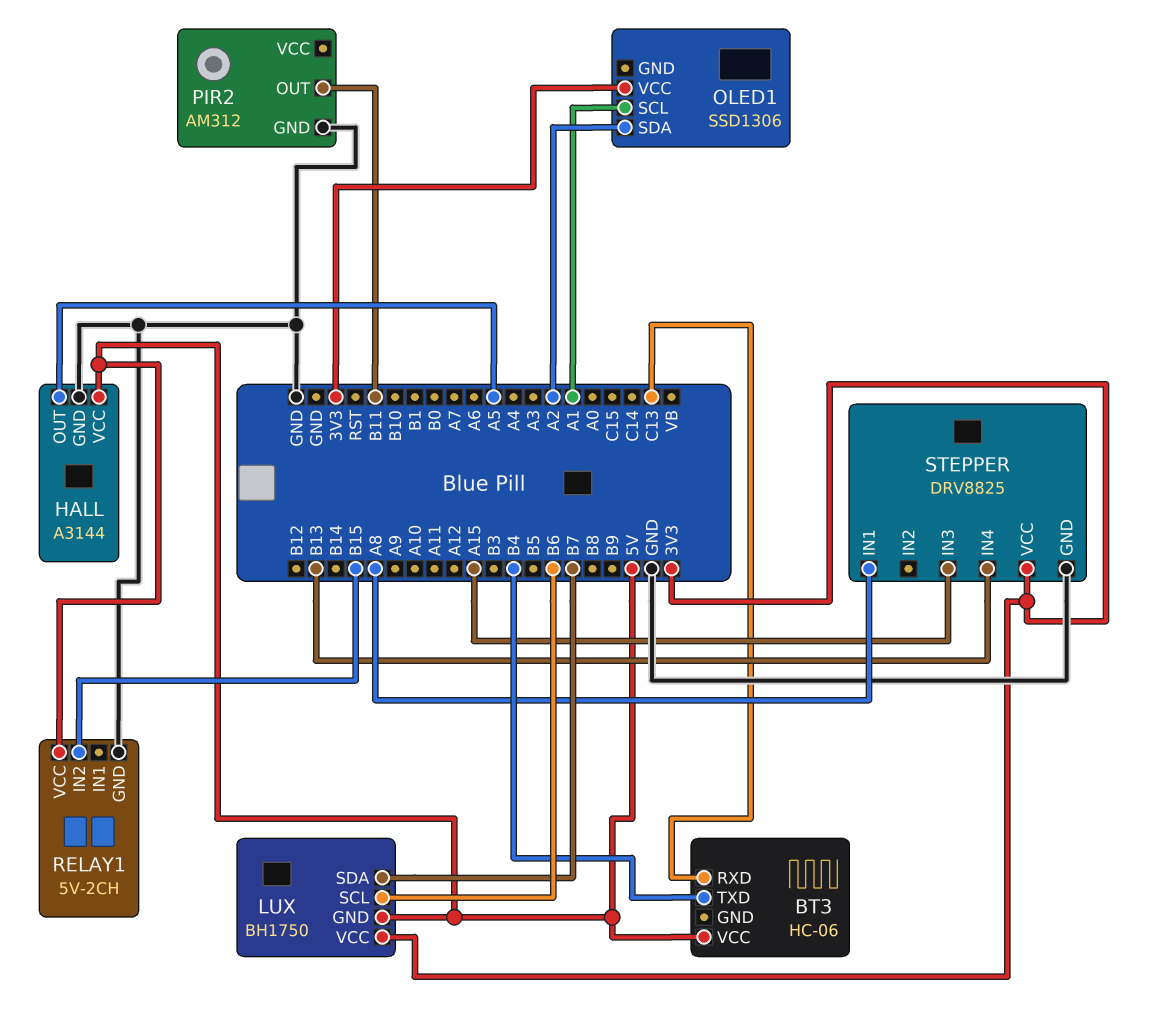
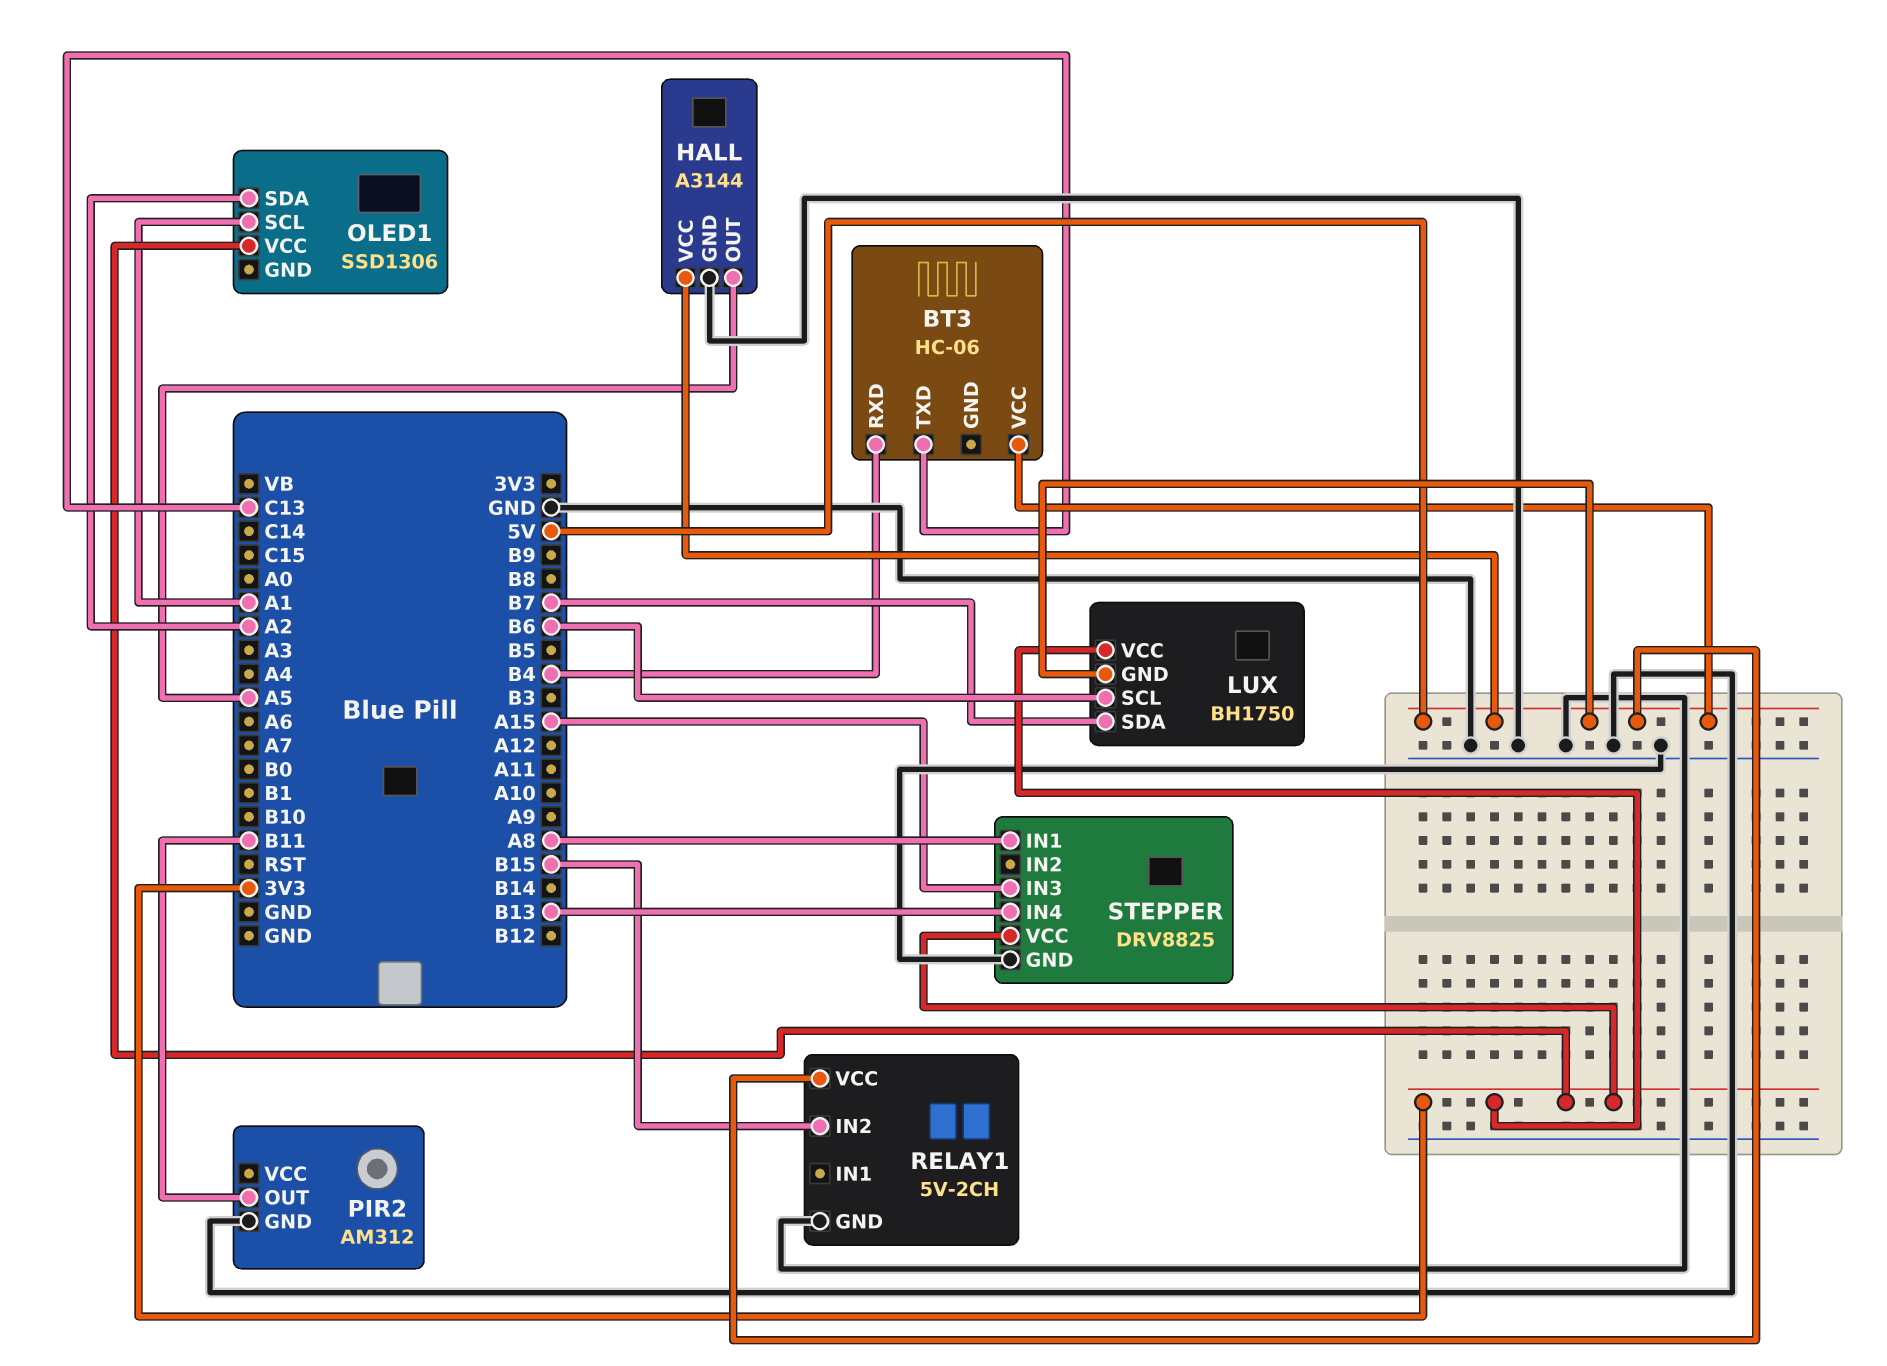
BT3 pin RXD: C13 -> B4
BT3 pin TXD: B4 -> C13

